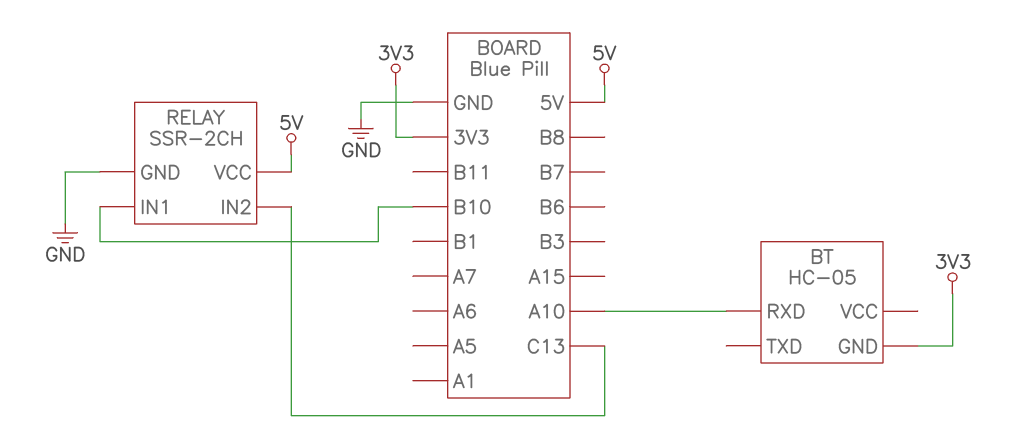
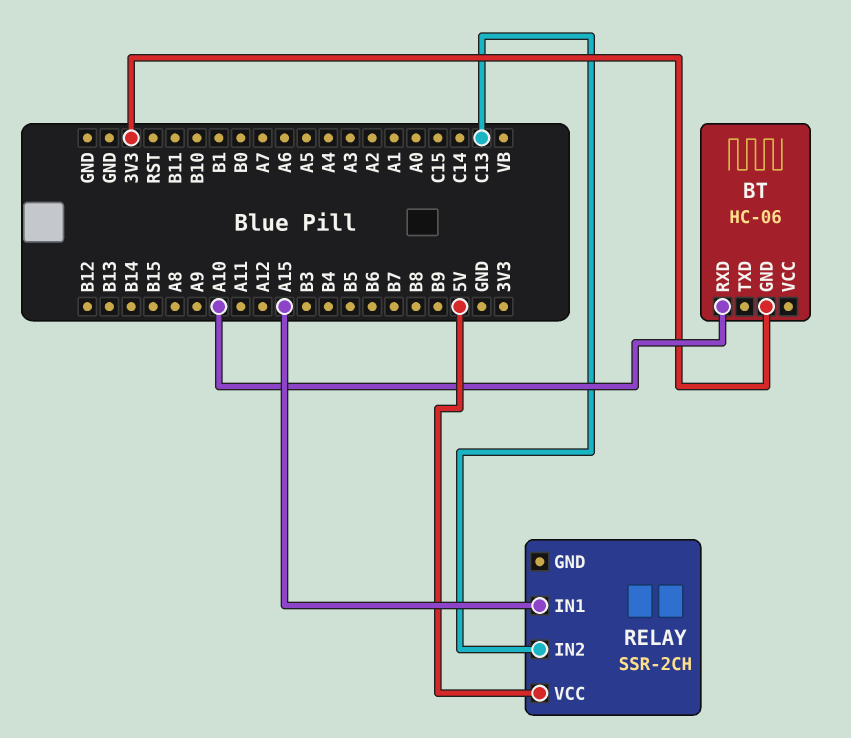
BT: HC-05 -> HC-06
RELAY pin GND: GND -> none
RELAY pin IN1: B10 -> A15

